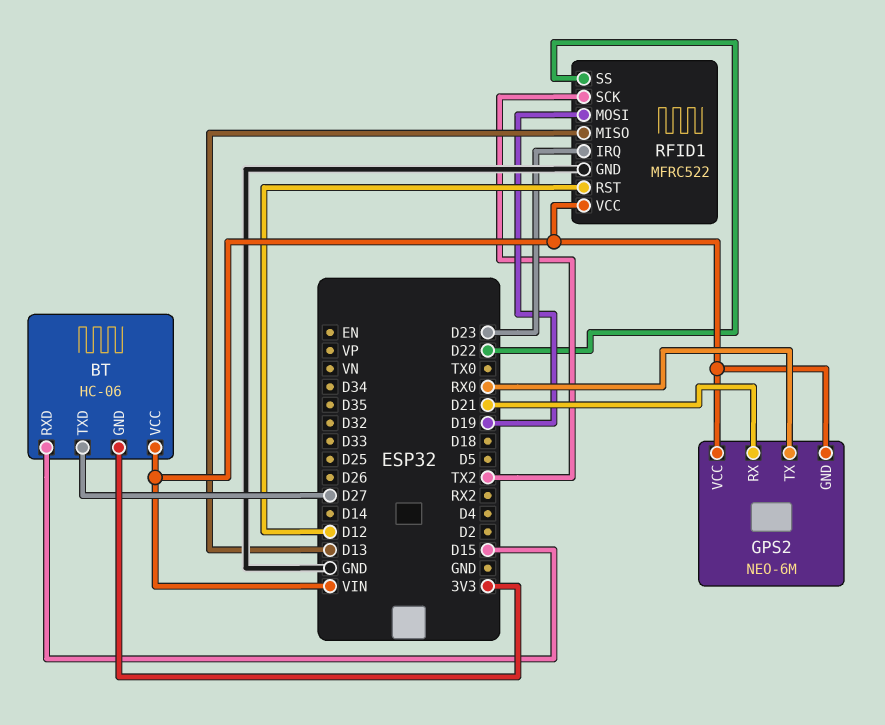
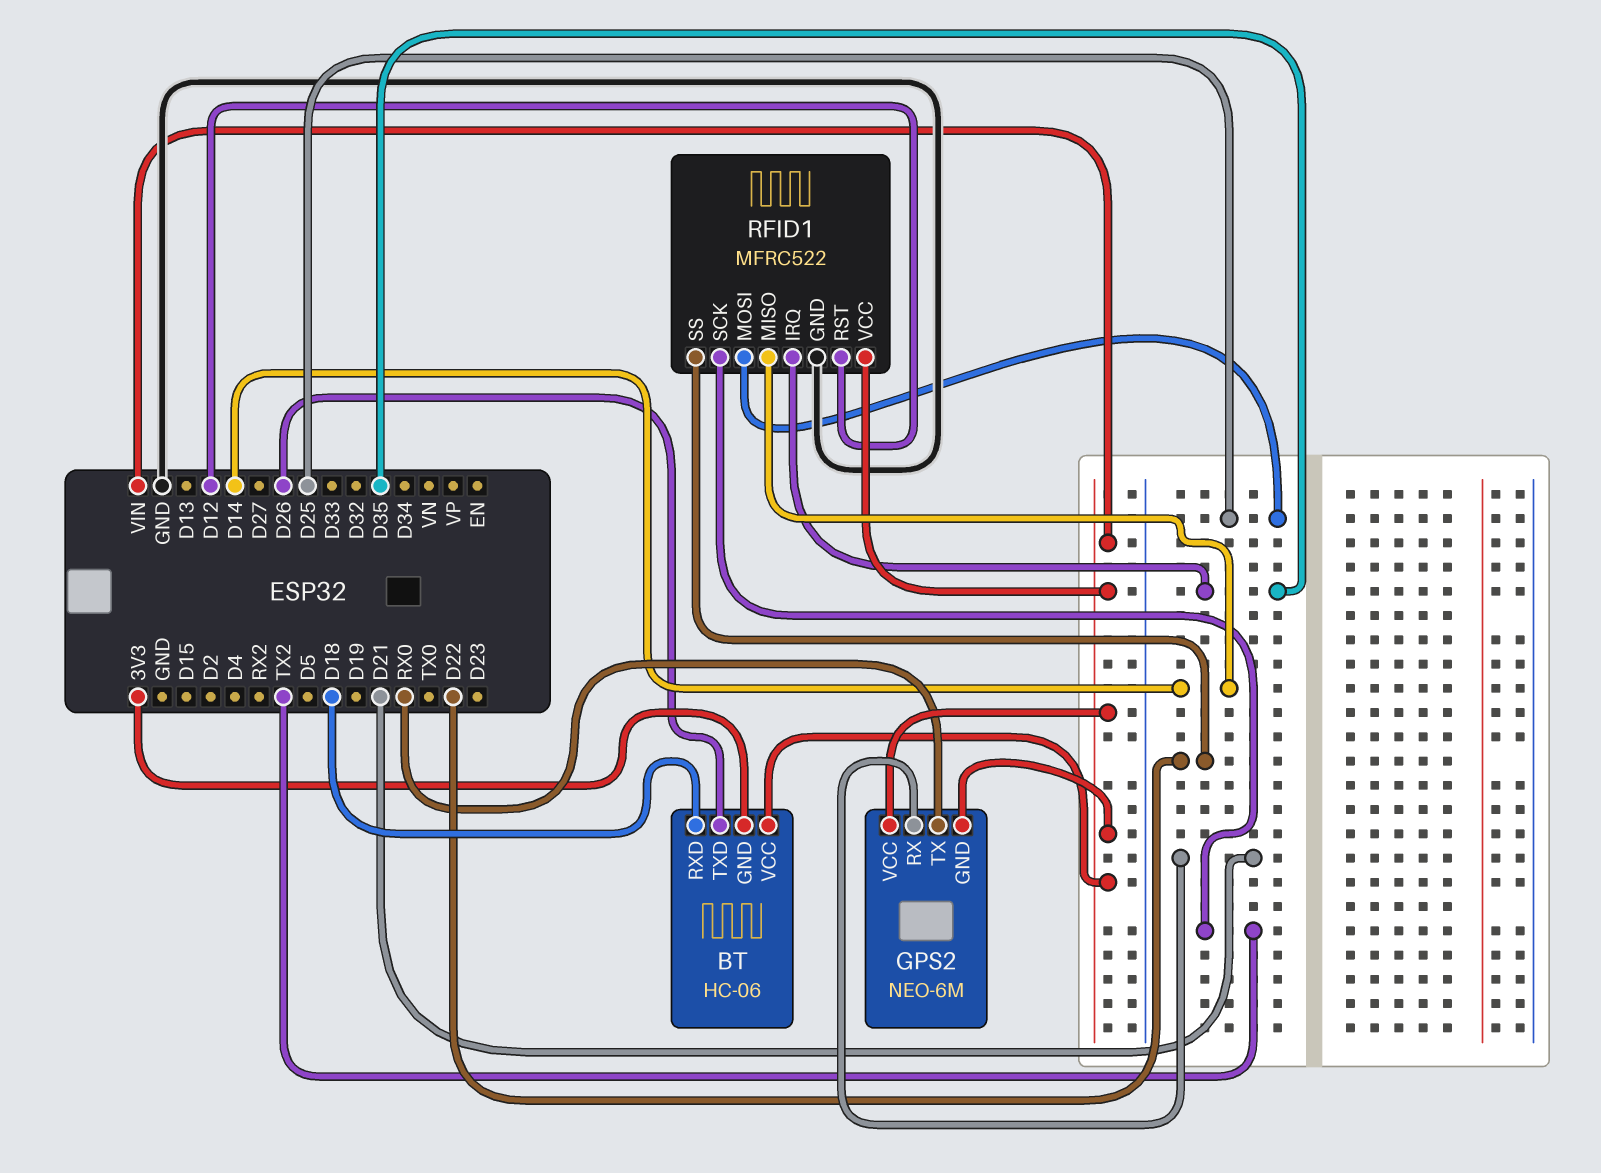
BT pin RXD: D15 -> D18
BT pin TXD: D27 -> D26
RFID1 pin IRQ: D23 -> D35
RFID1 pin MISO: D13 -> D14
RFID1 pin MOSI: D19 -> D25

